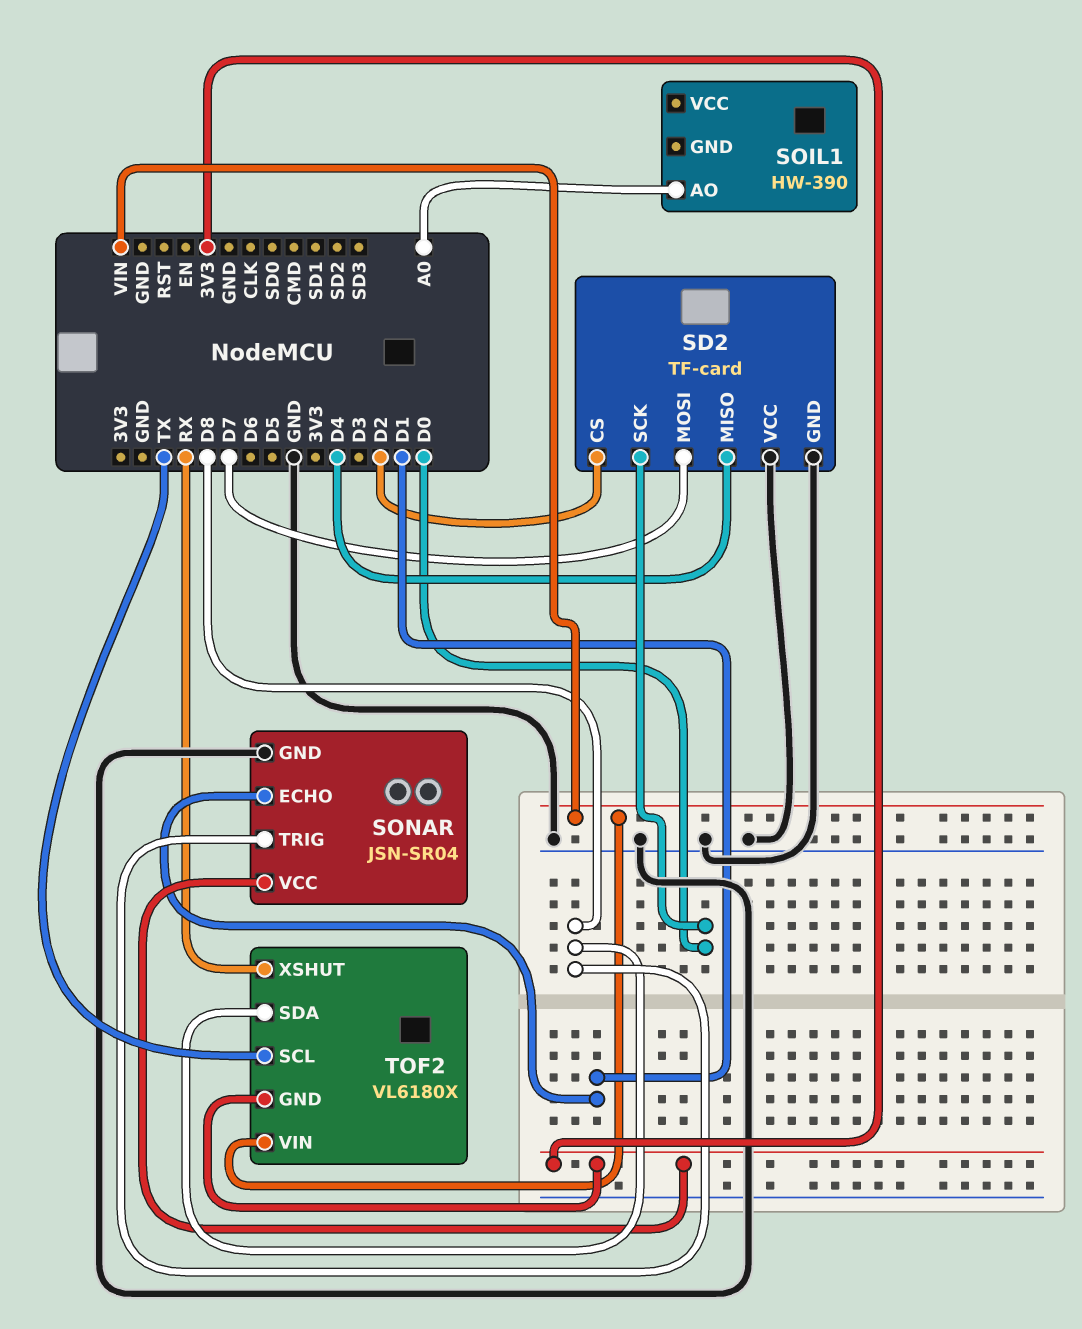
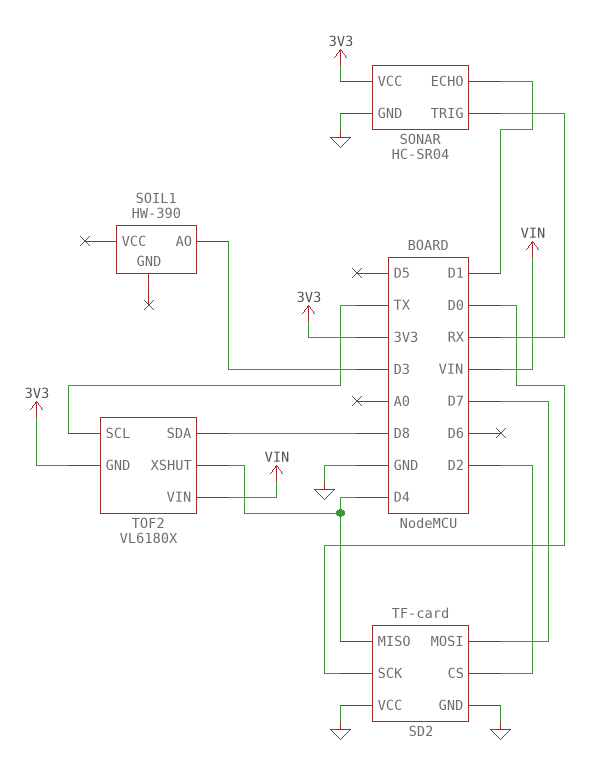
SOIL1 pin AO: A0 -> D3
SONAR: JSN-SR04 -> HC-SR04
SONAR pin TRIG: D8 -> RX
TOF2 pin XSHUT: RX -> D4

